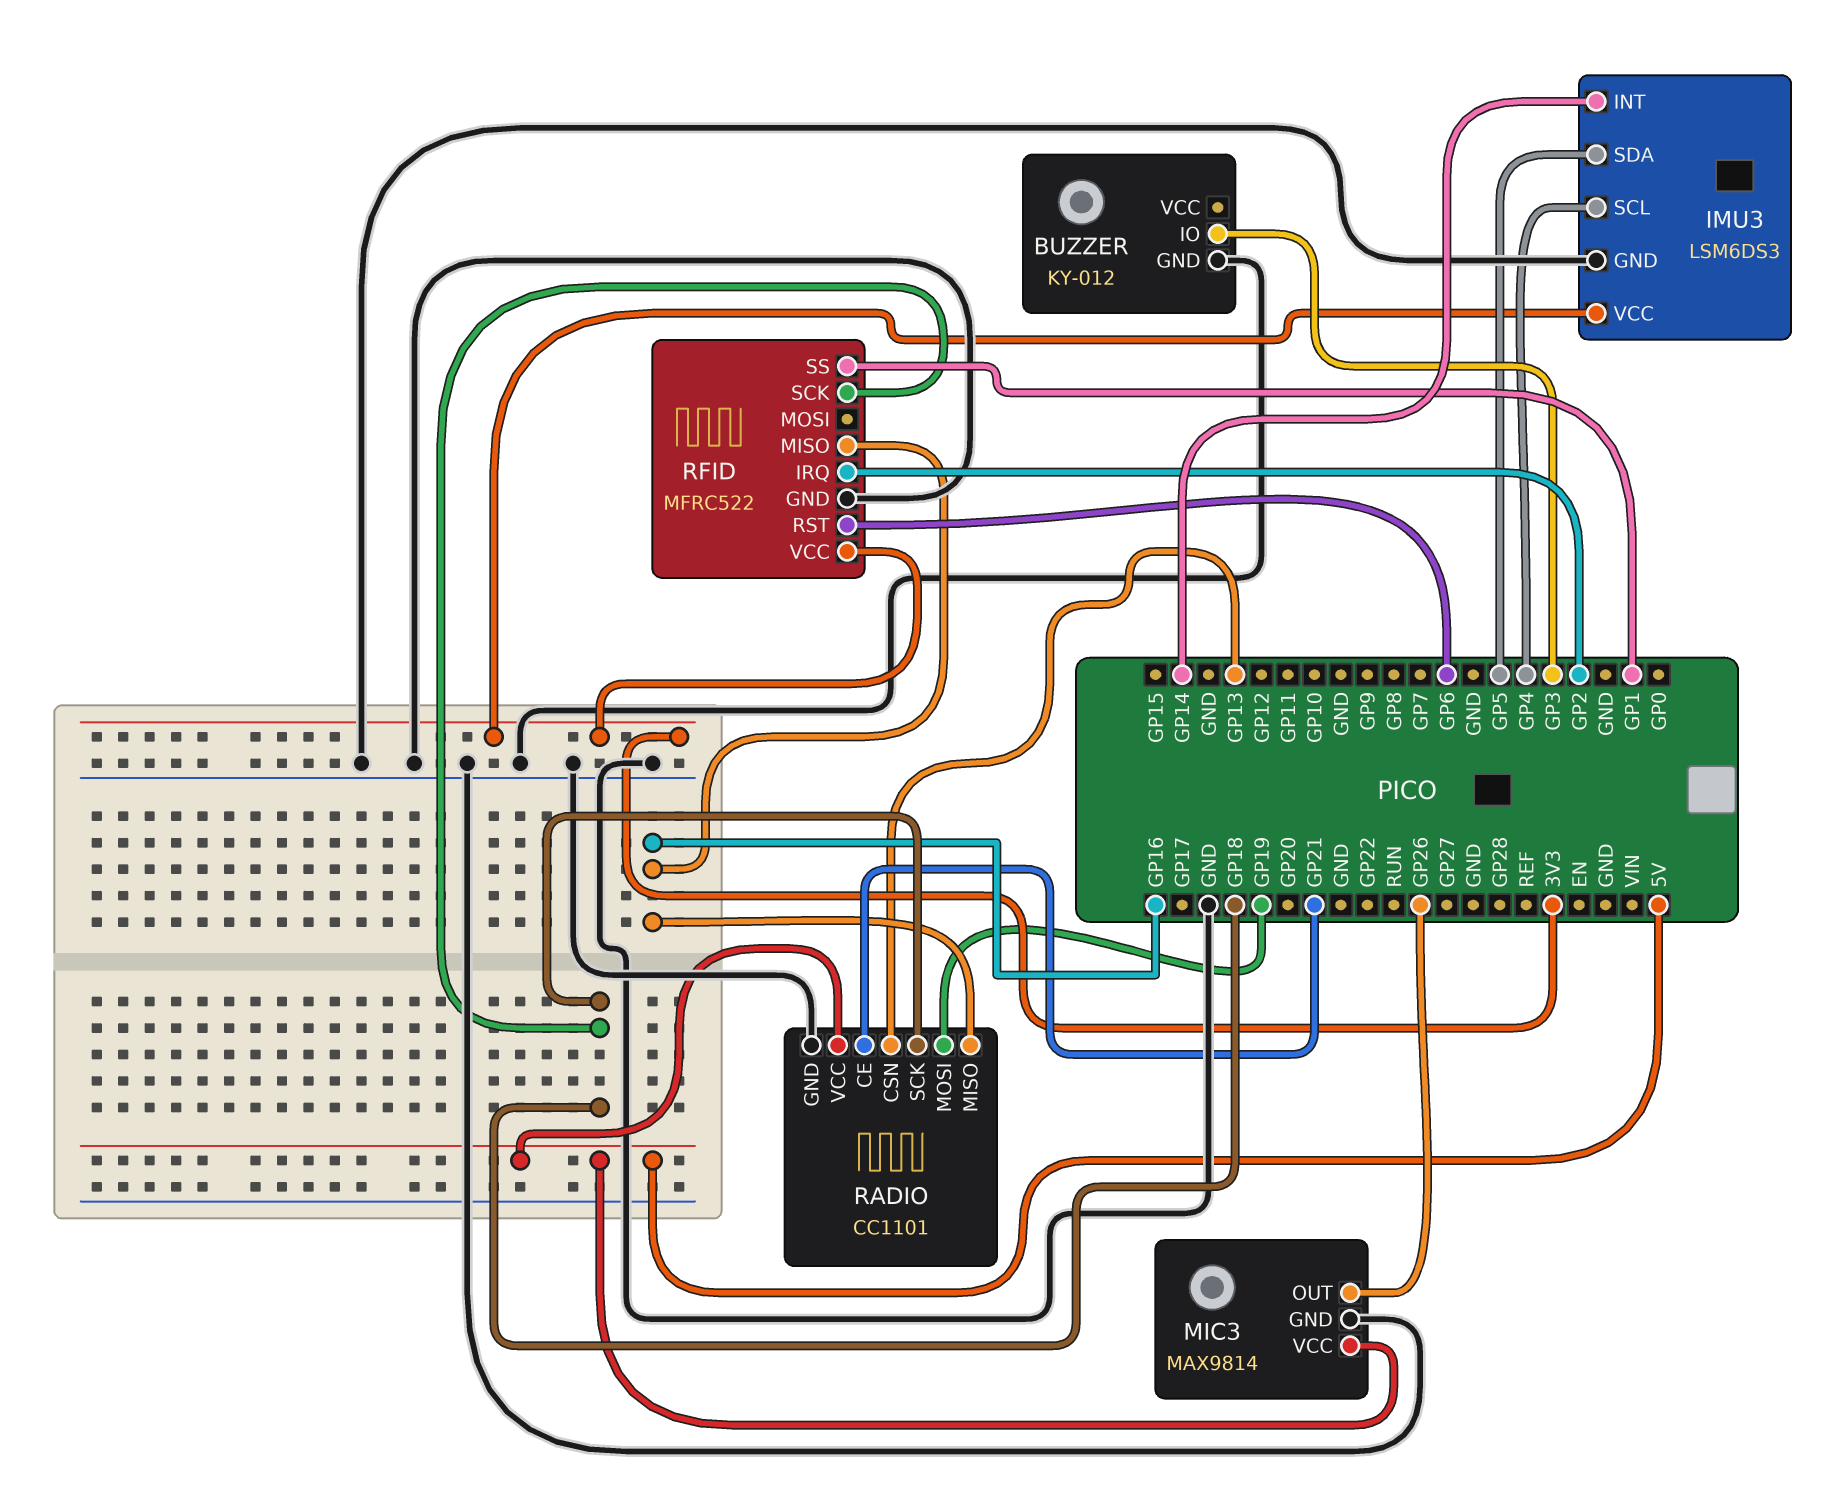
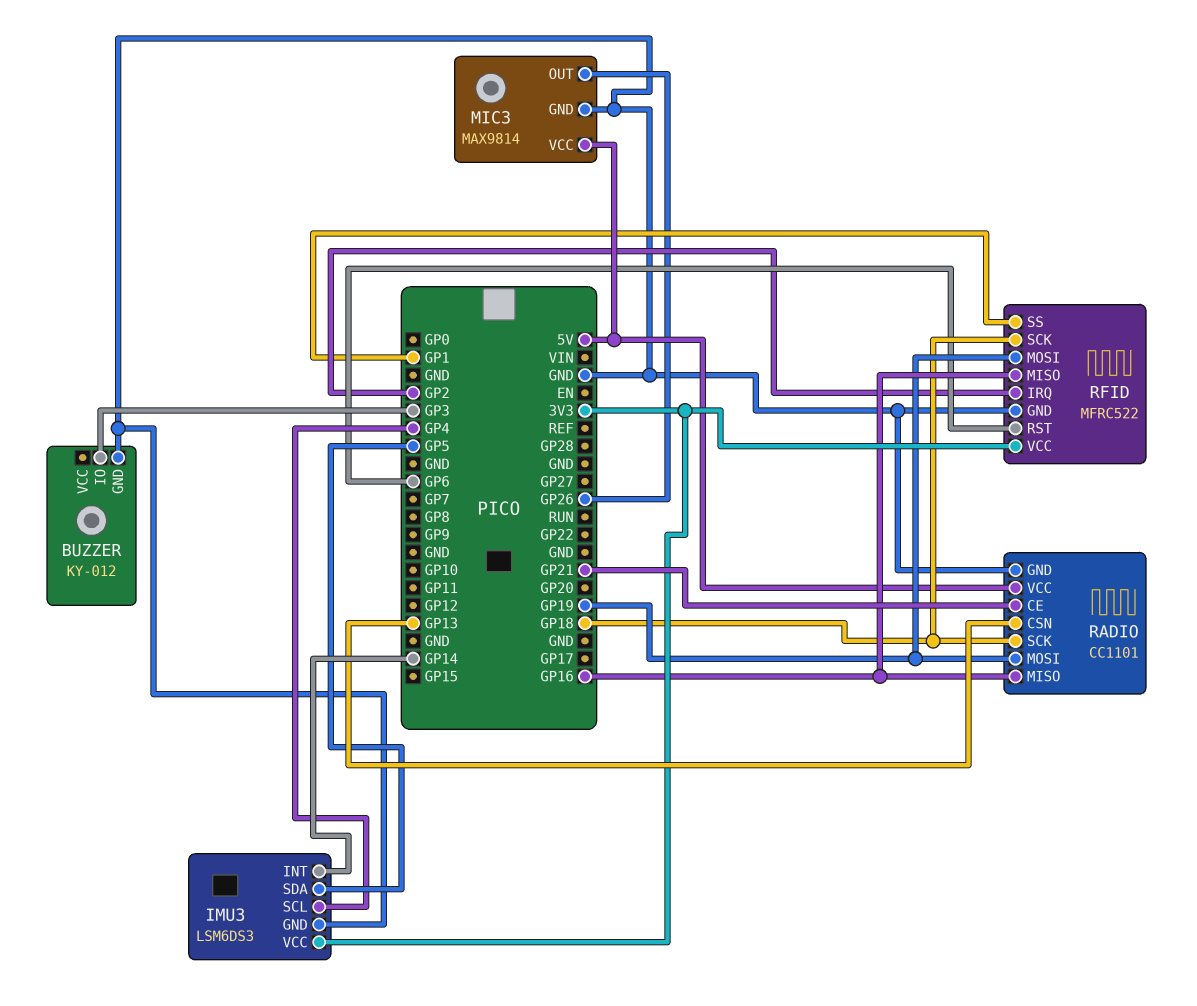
RFID pin MOSI: none -> GP19

